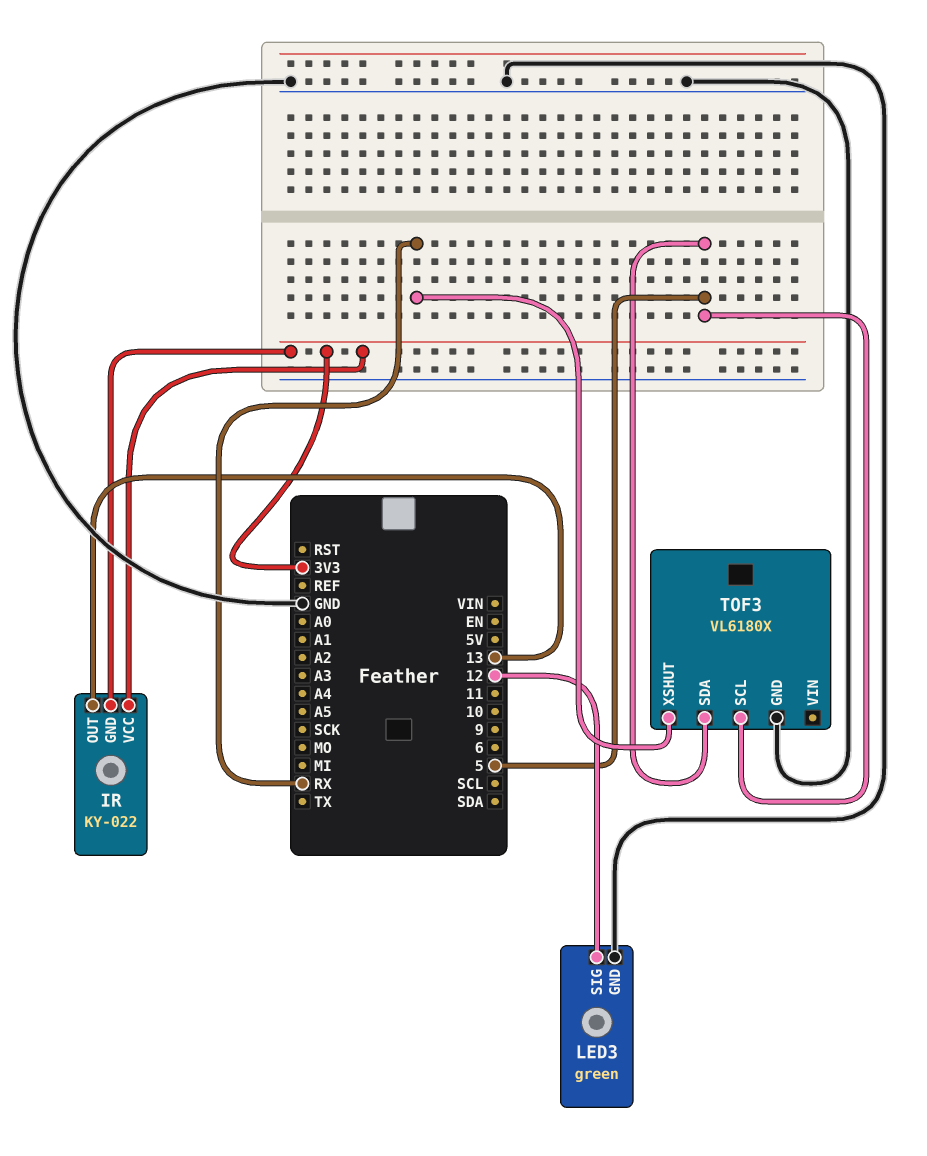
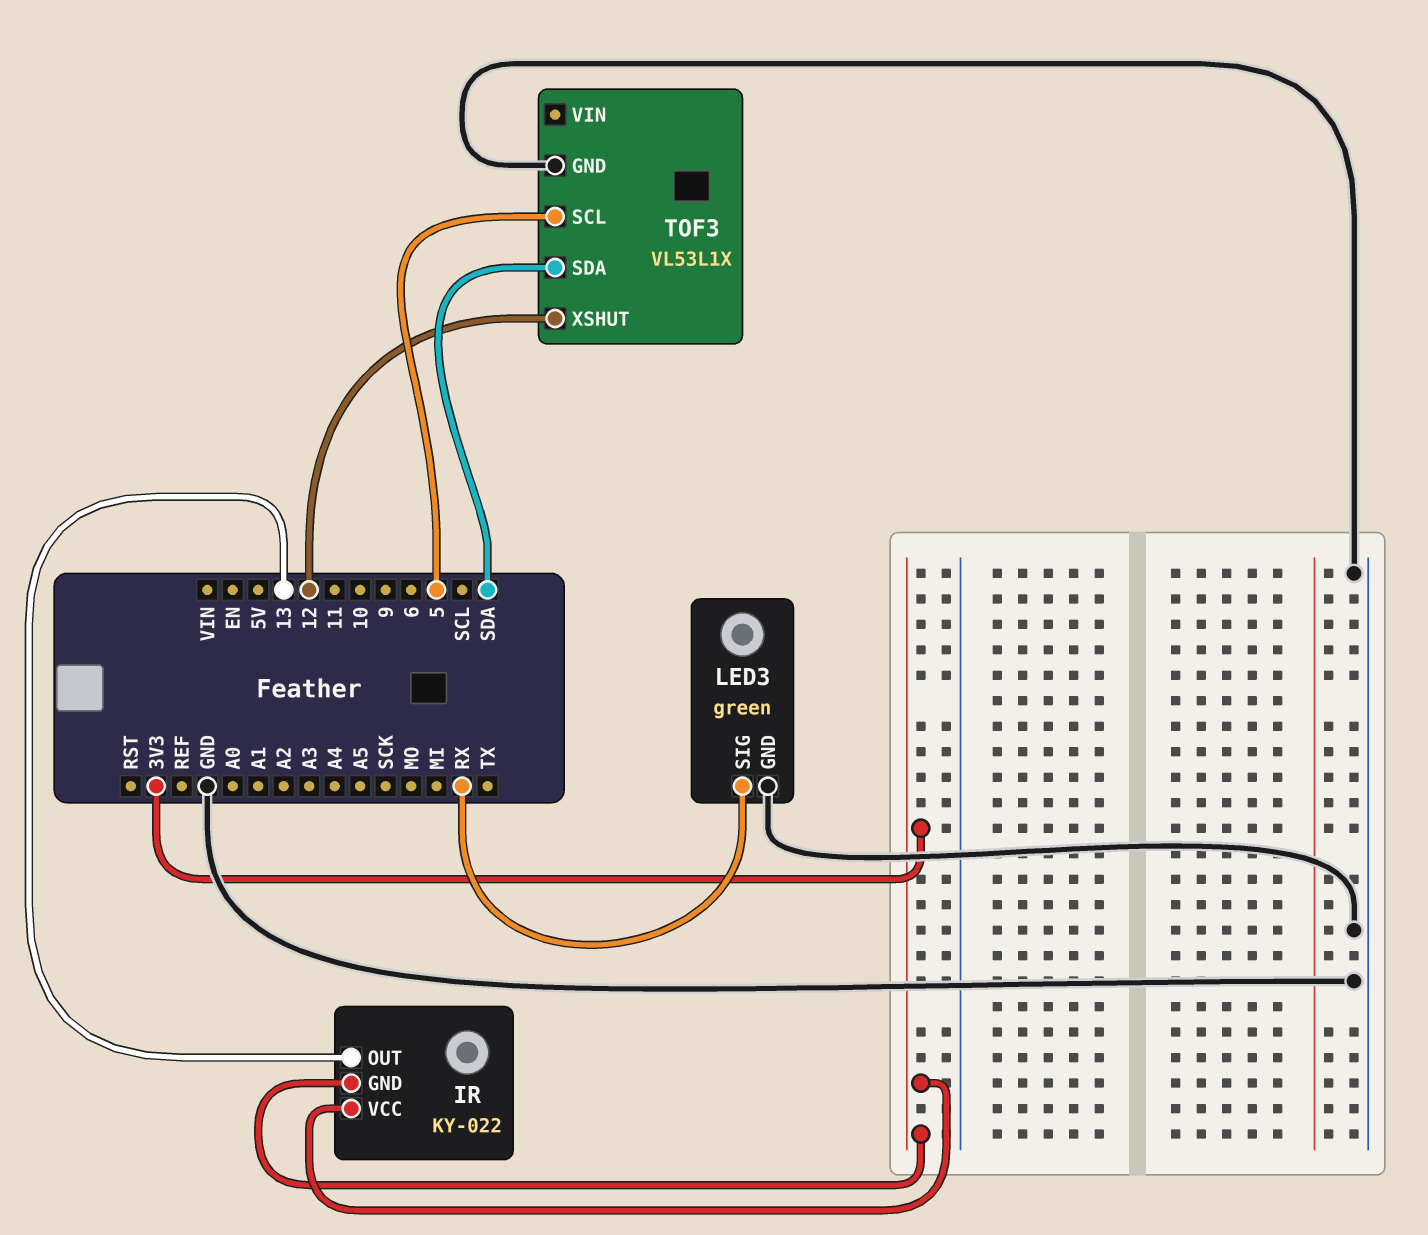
LED3 pin SIG: 12 -> RX
TOF3: VL6180X -> VL53L1X
TOF3 pin SDA: 5 -> SDA
TOF3 pin XSHUT: RX -> 12

